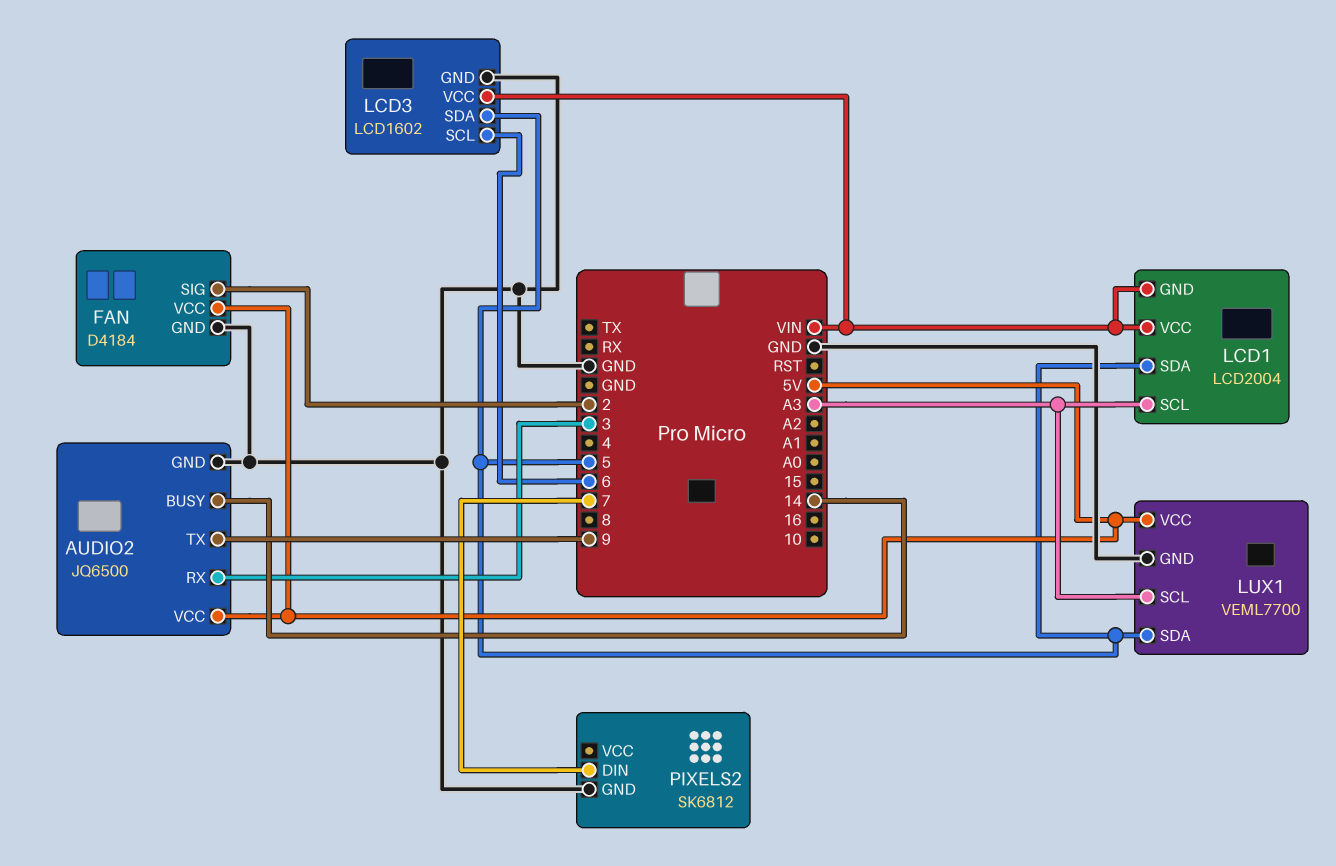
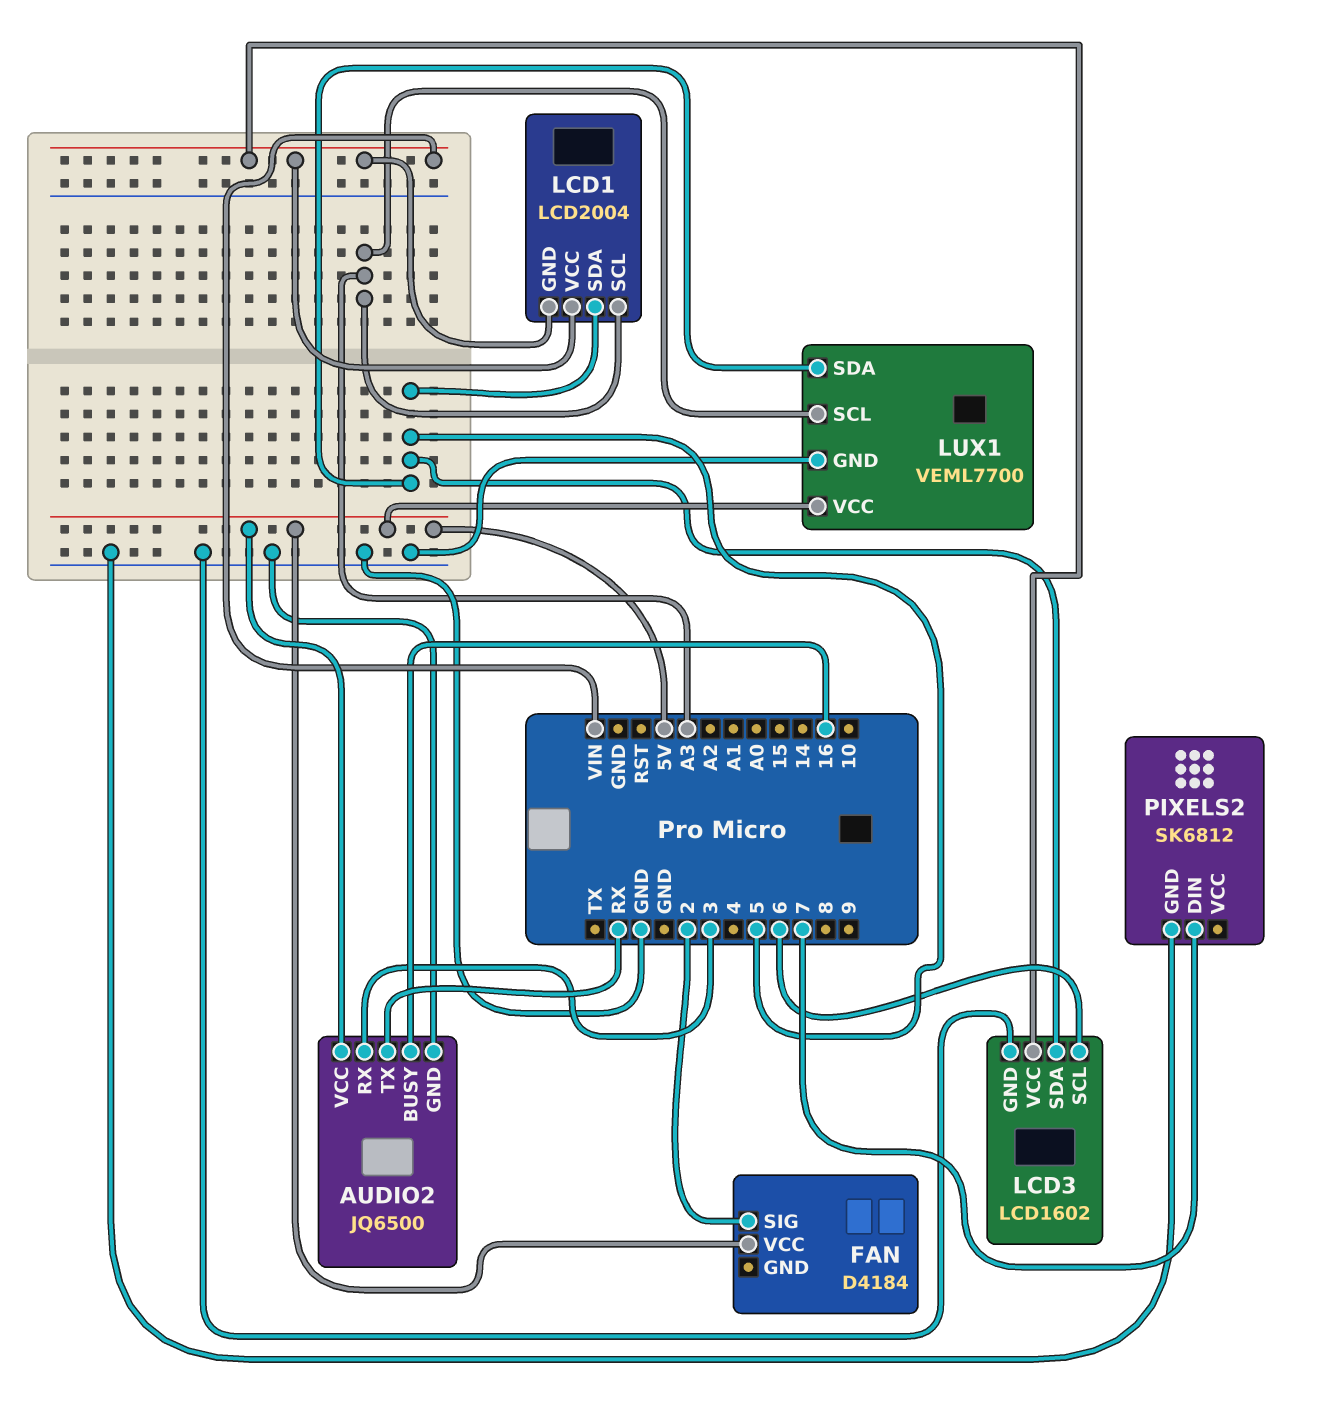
AUDIO2 pin BUSY: 14 -> 16
AUDIO2 pin TX: 9 -> RX
FAN pin GND: GND -> none

